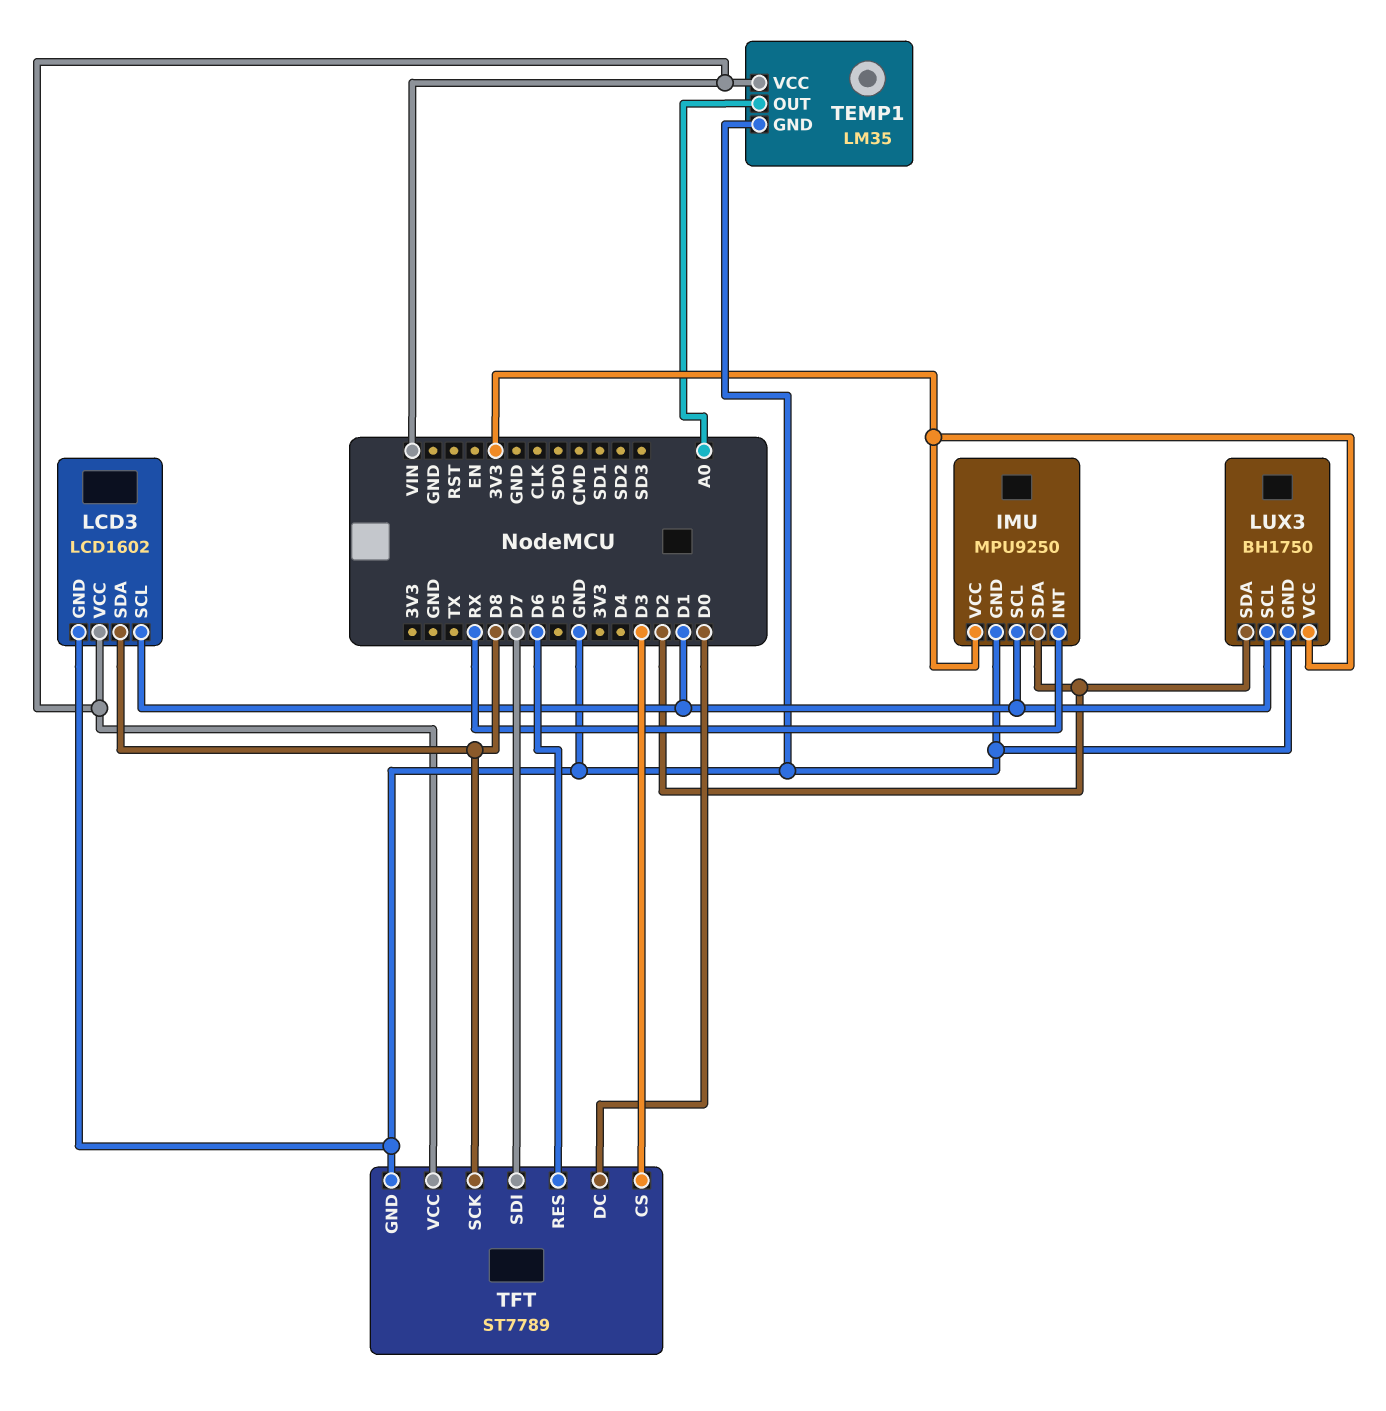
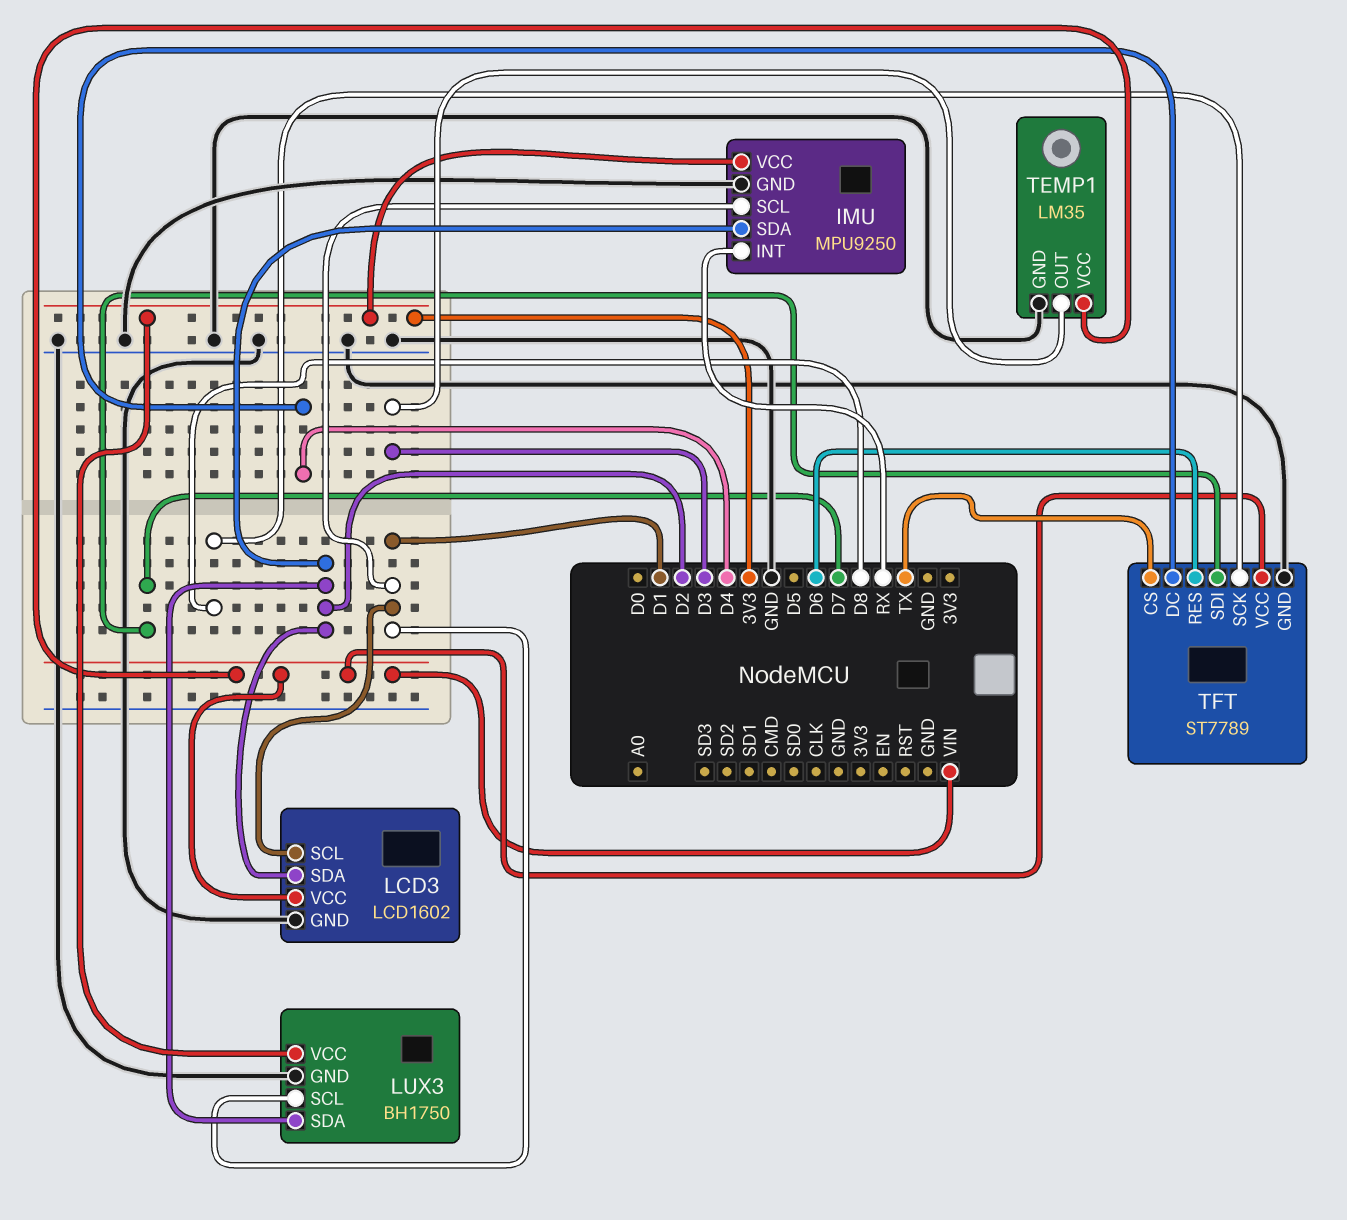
LCD3 pin SDA: D8 -> D2
TEMP1 pin OUT: A0 -> D3
TFT pin CS: D3 -> TX
TFT pin DC: D0 -> D4

